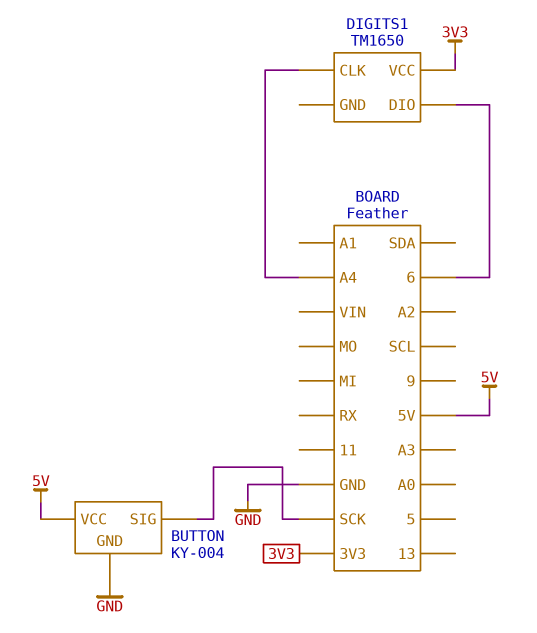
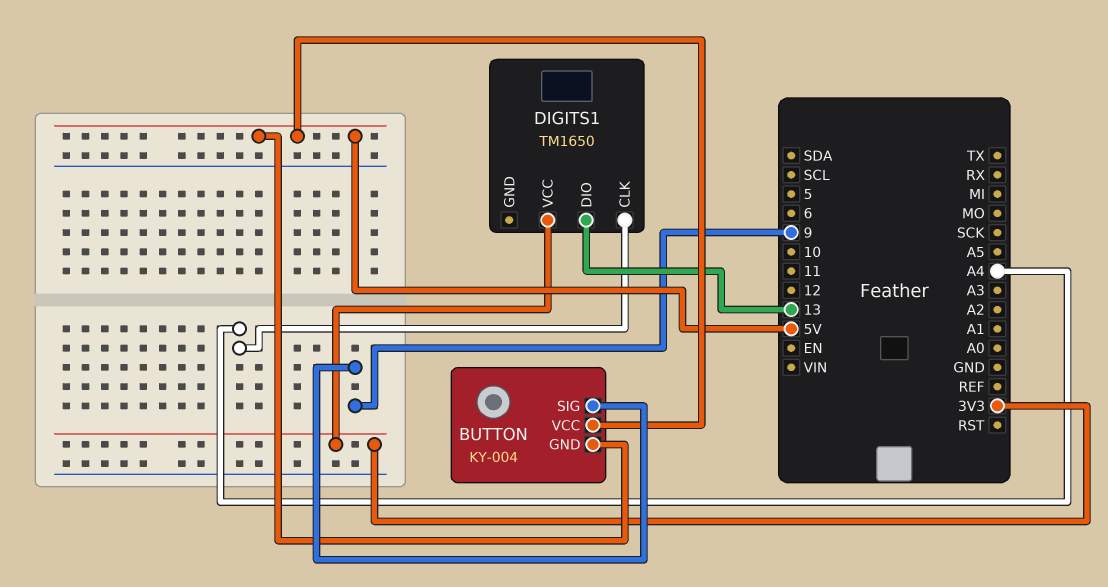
BUTTON pin GND: GND -> 5V
BUTTON pin SIG: SCK -> 9
DIGITS1 pin DIO: 6 -> 13

